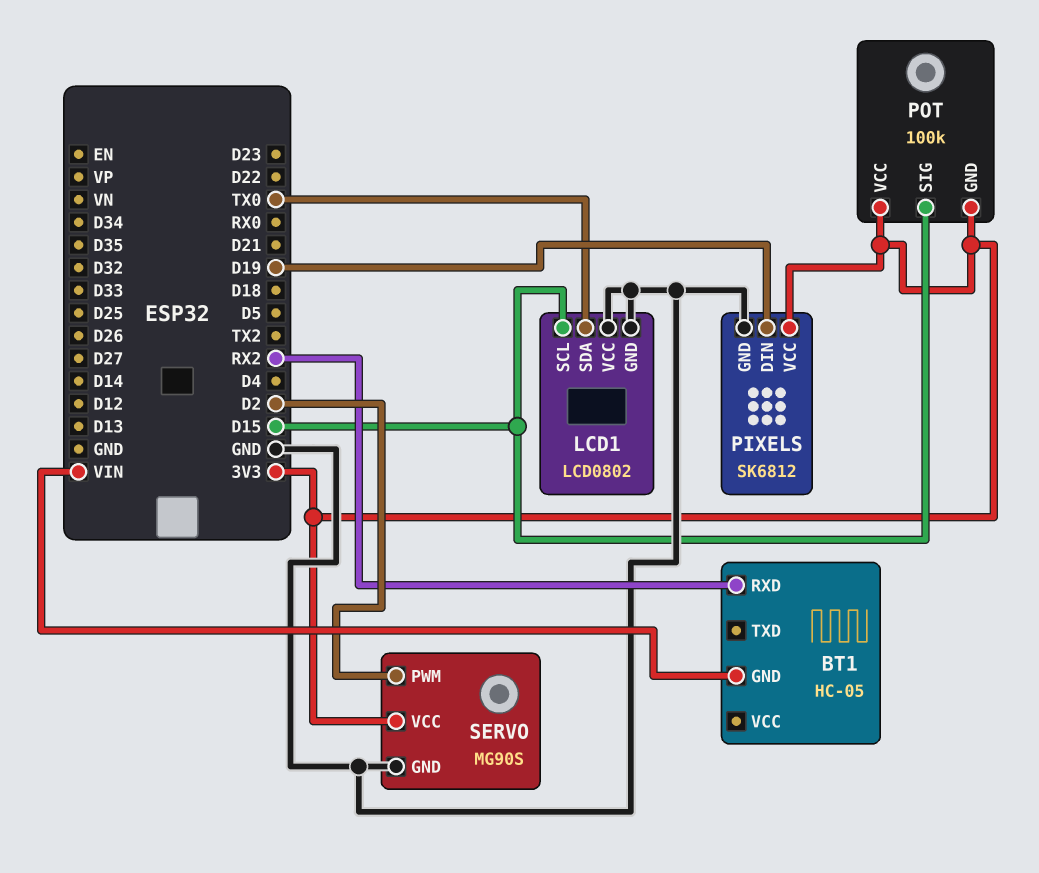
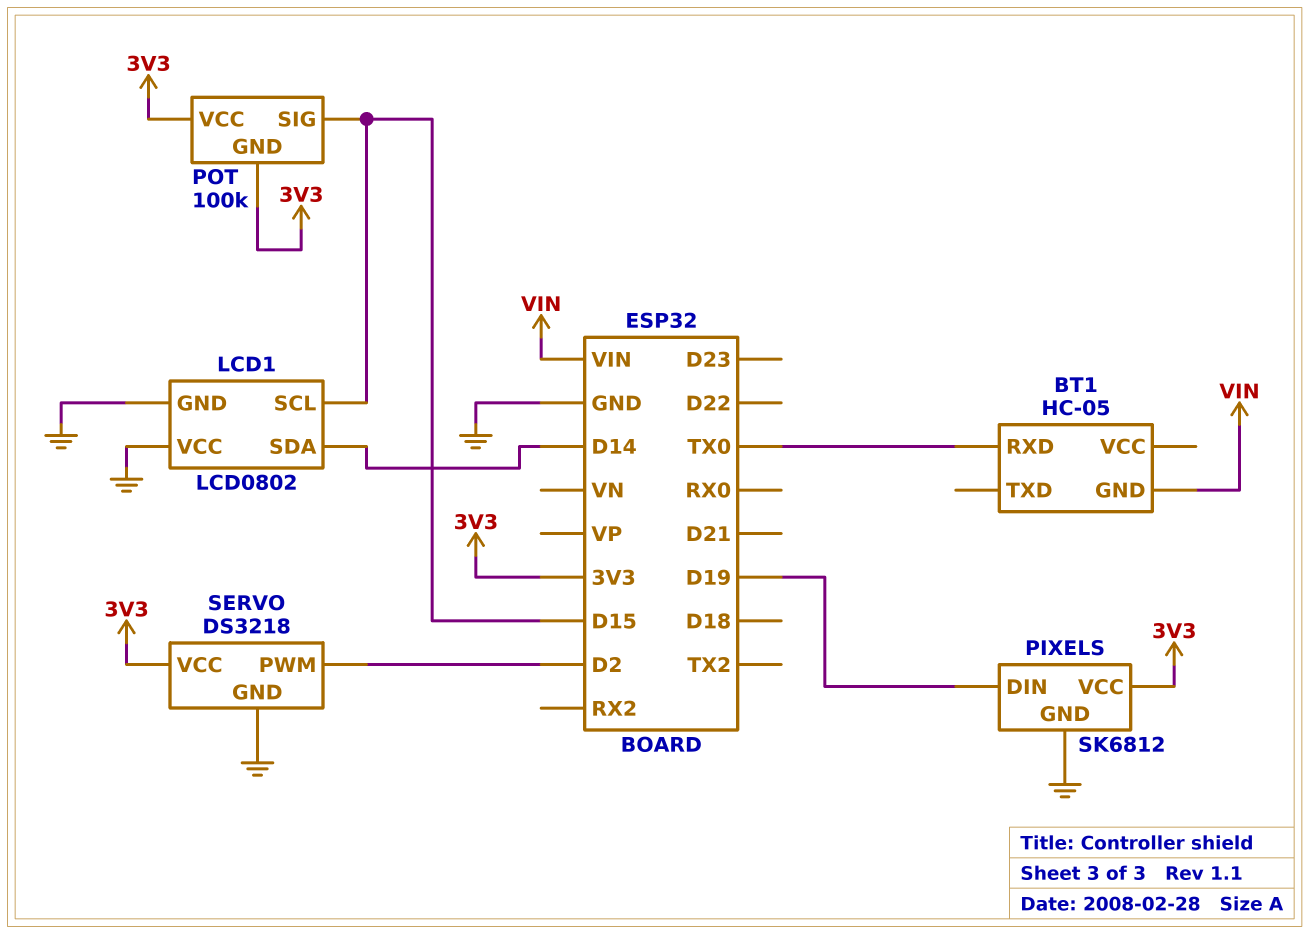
BT1 pin RXD: RX2 -> TX0
LCD1 pin SDA: TX0 -> D14
SERVO: MG90S -> DS3218

